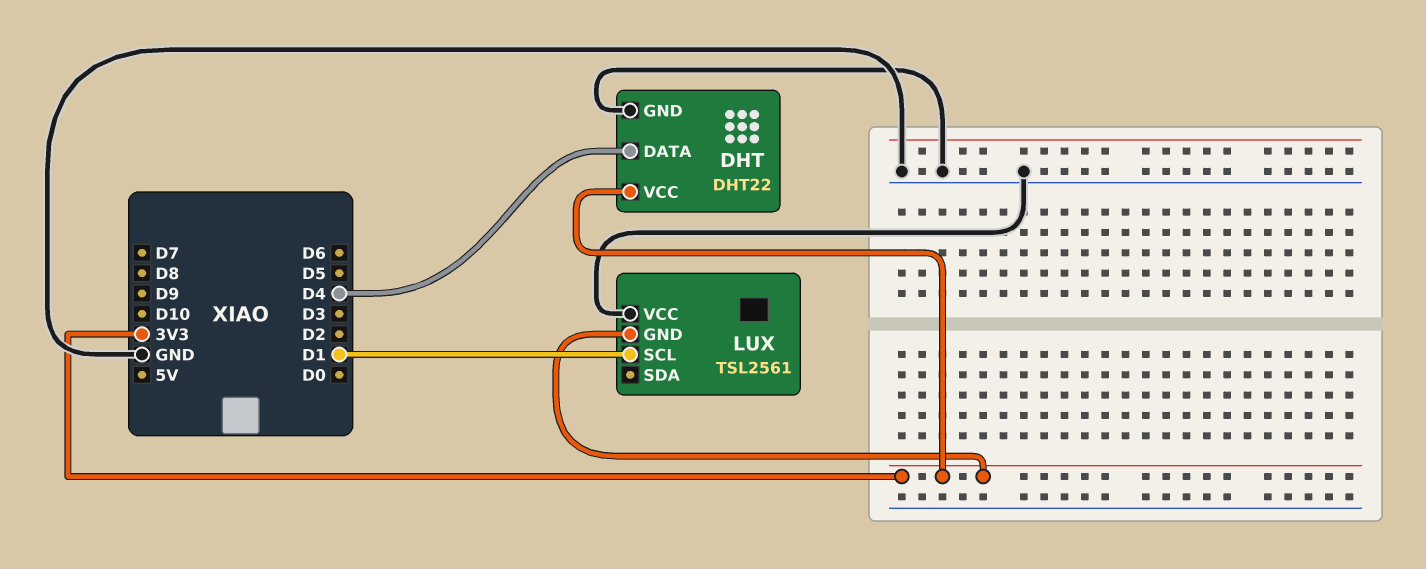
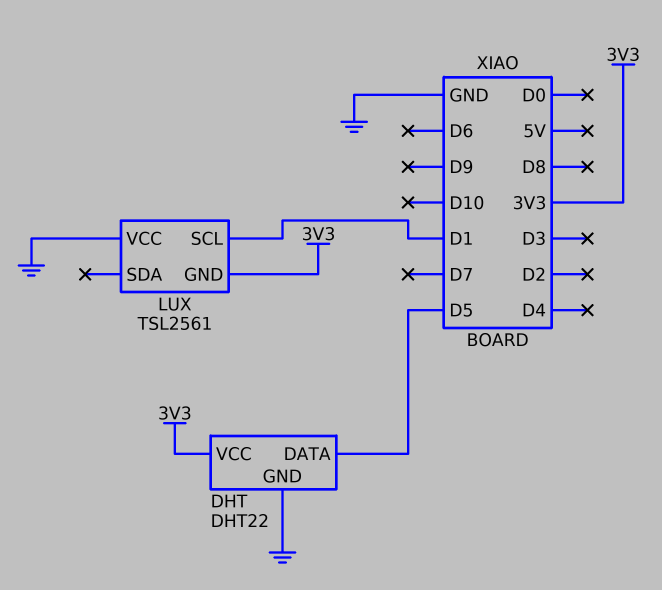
DHT pin DATA: D4 -> D5

